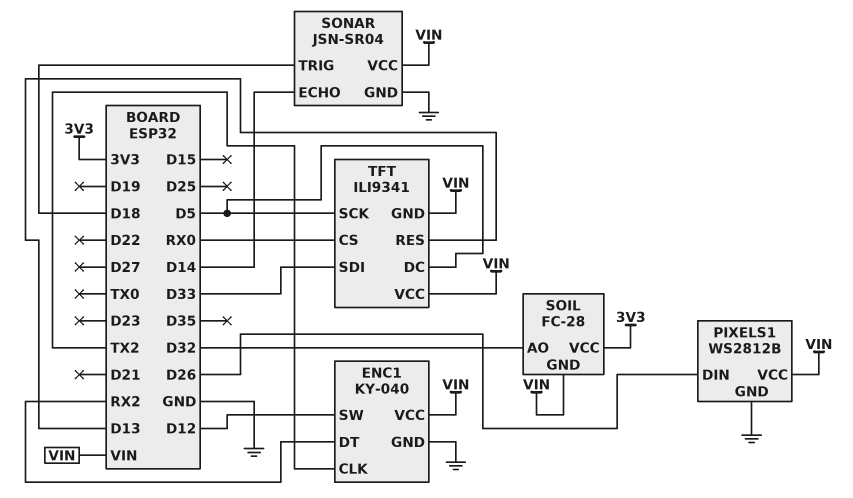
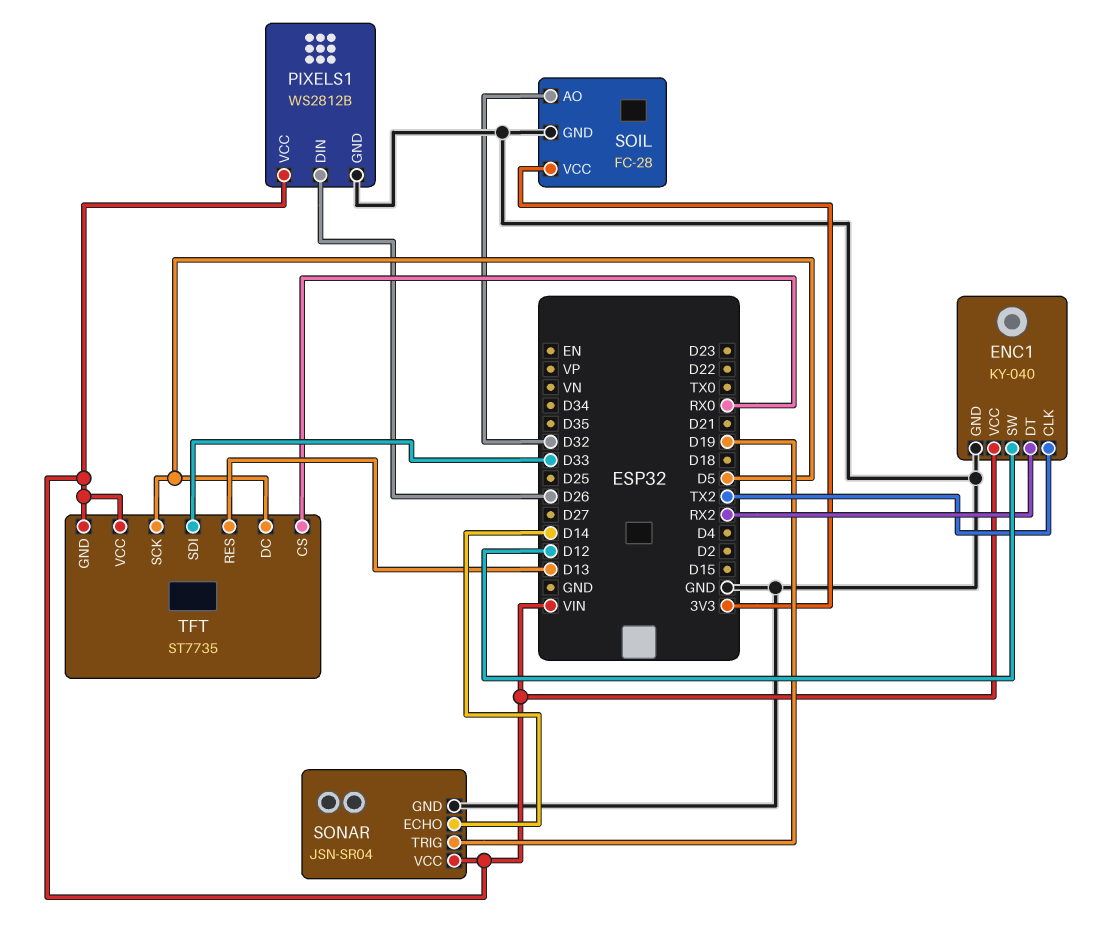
SOIL pin GND: VIN -> GND
SONAR pin TRIG: D18 -> D19
TFT: ILI9341 -> ST7735

